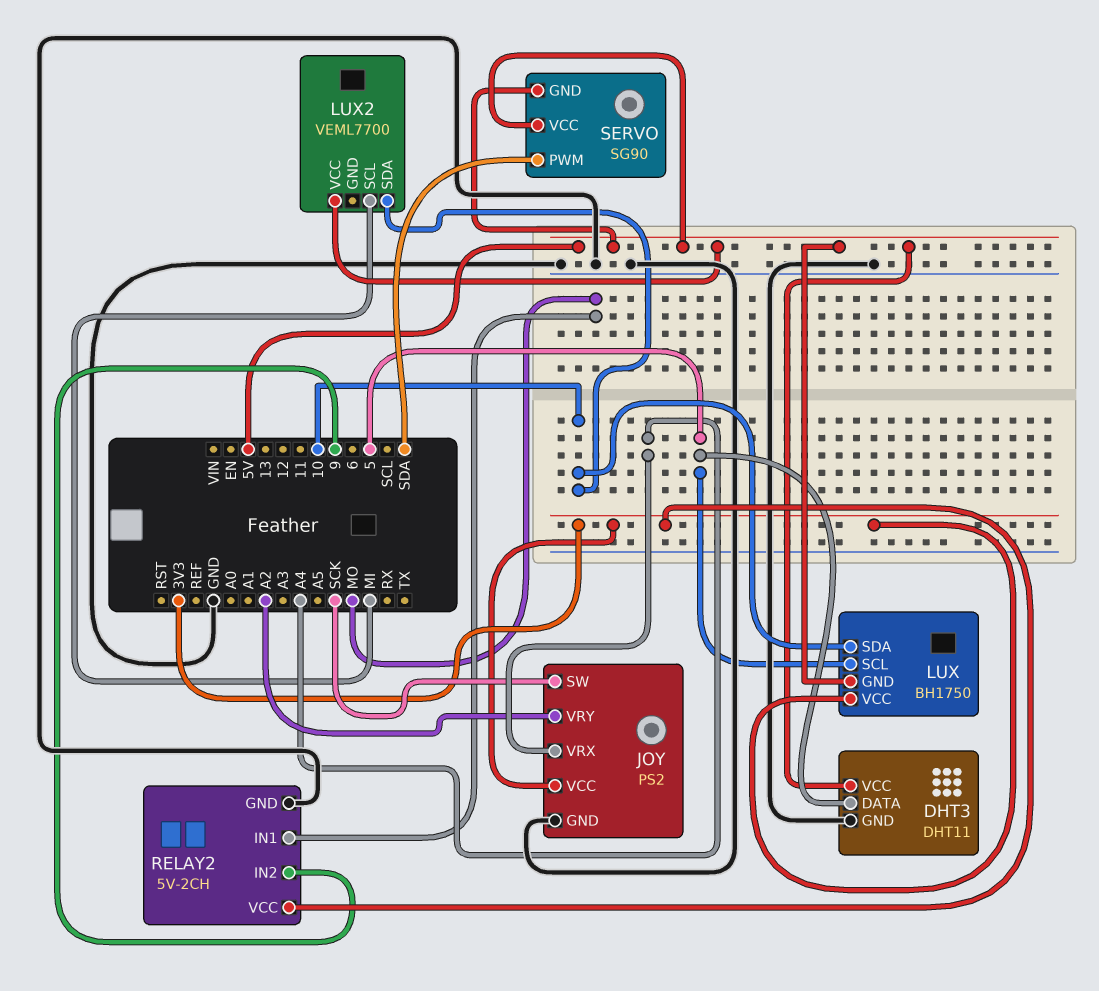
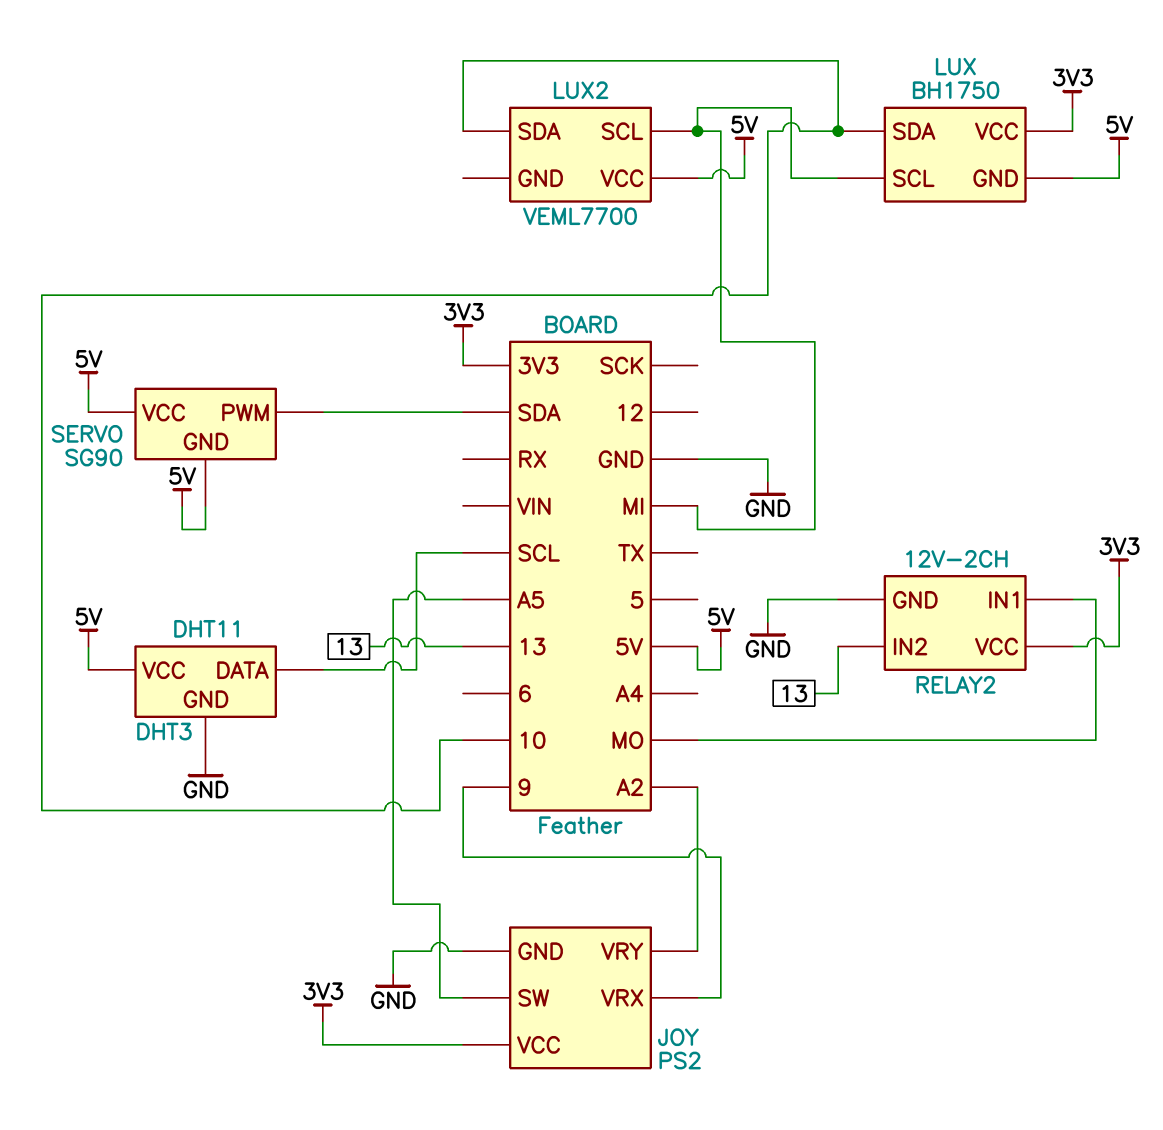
DHT3 pin DATA: 5 -> SCL
JOY pin SW: SCK -> A5
JOY pin VRX: A4 -> 9
LUX pin SCL: 5 -> MI
RELAY2: 5V-2CH -> 12V-2CH
RELAY2 pin IN2: 9 -> 13

